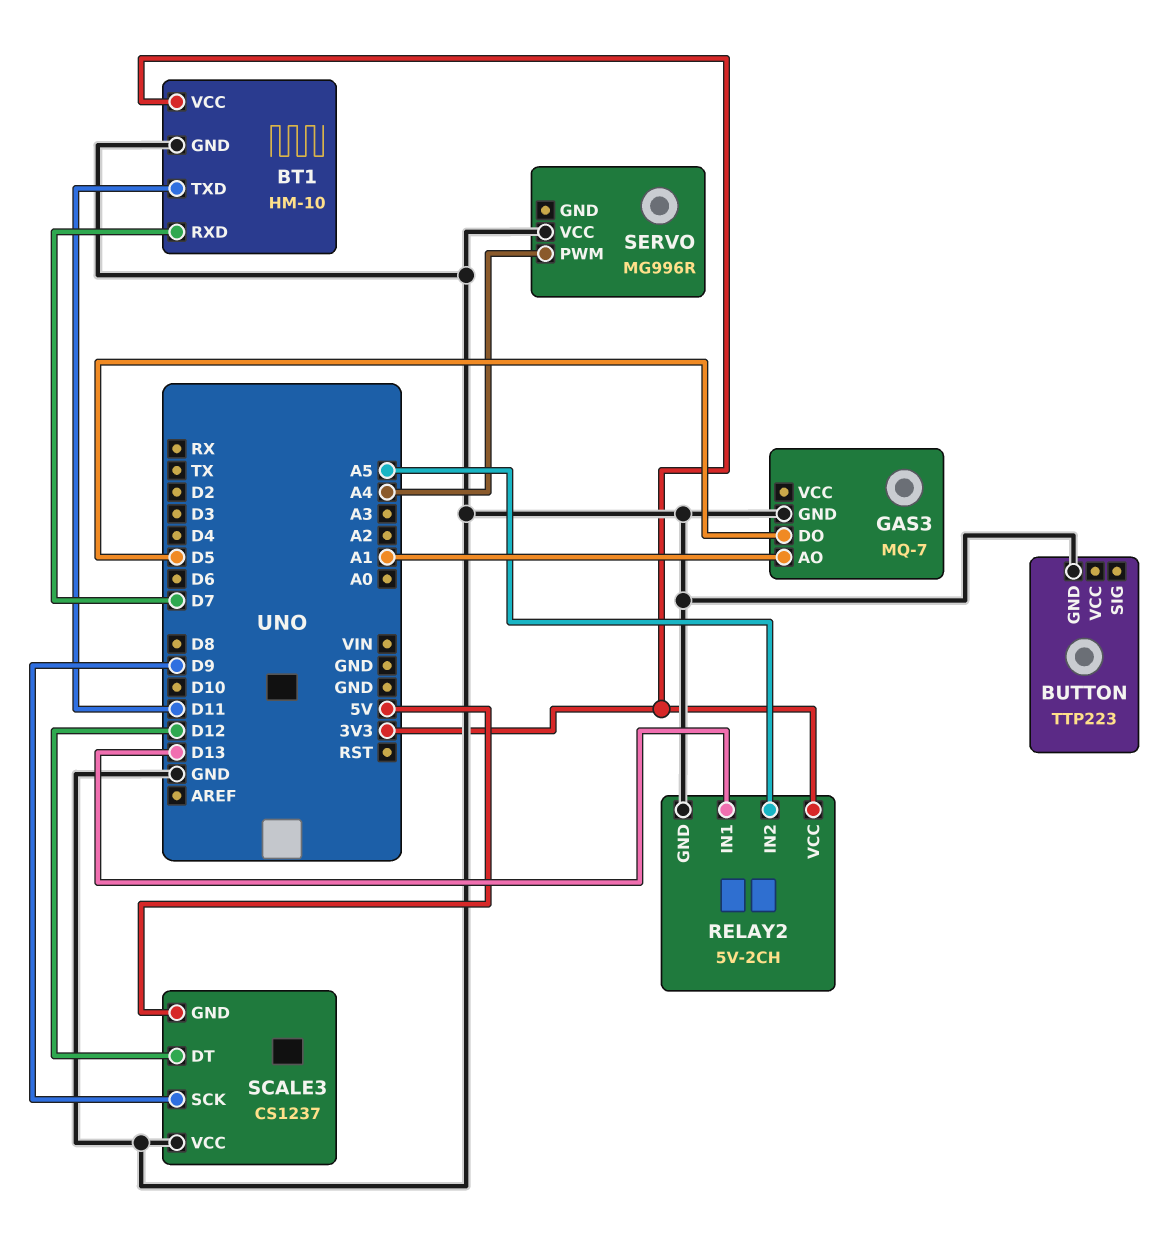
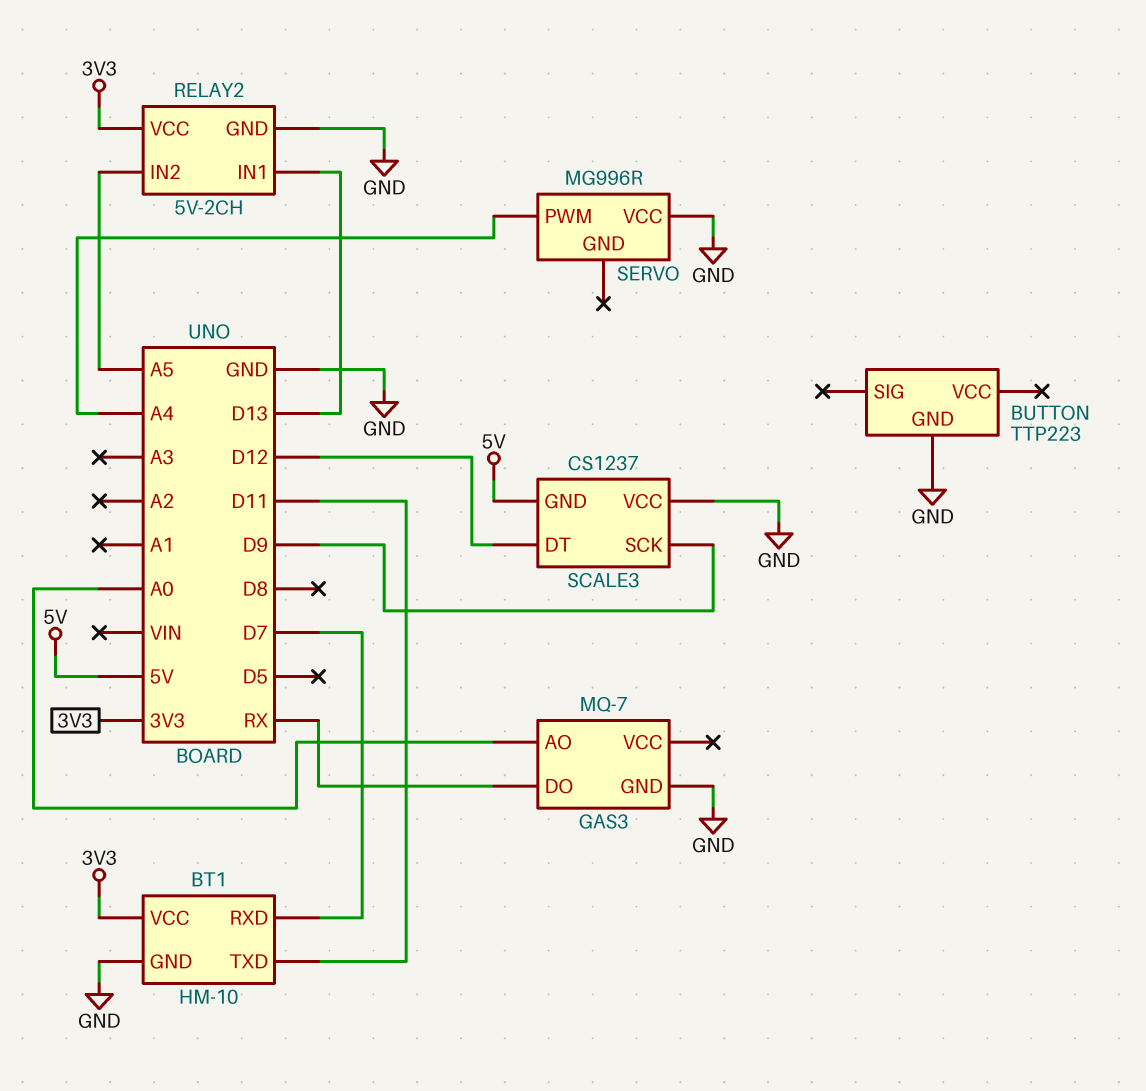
GAS3 pin AO: A1 -> A0
GAS3 pin DO: D5 -> RX

